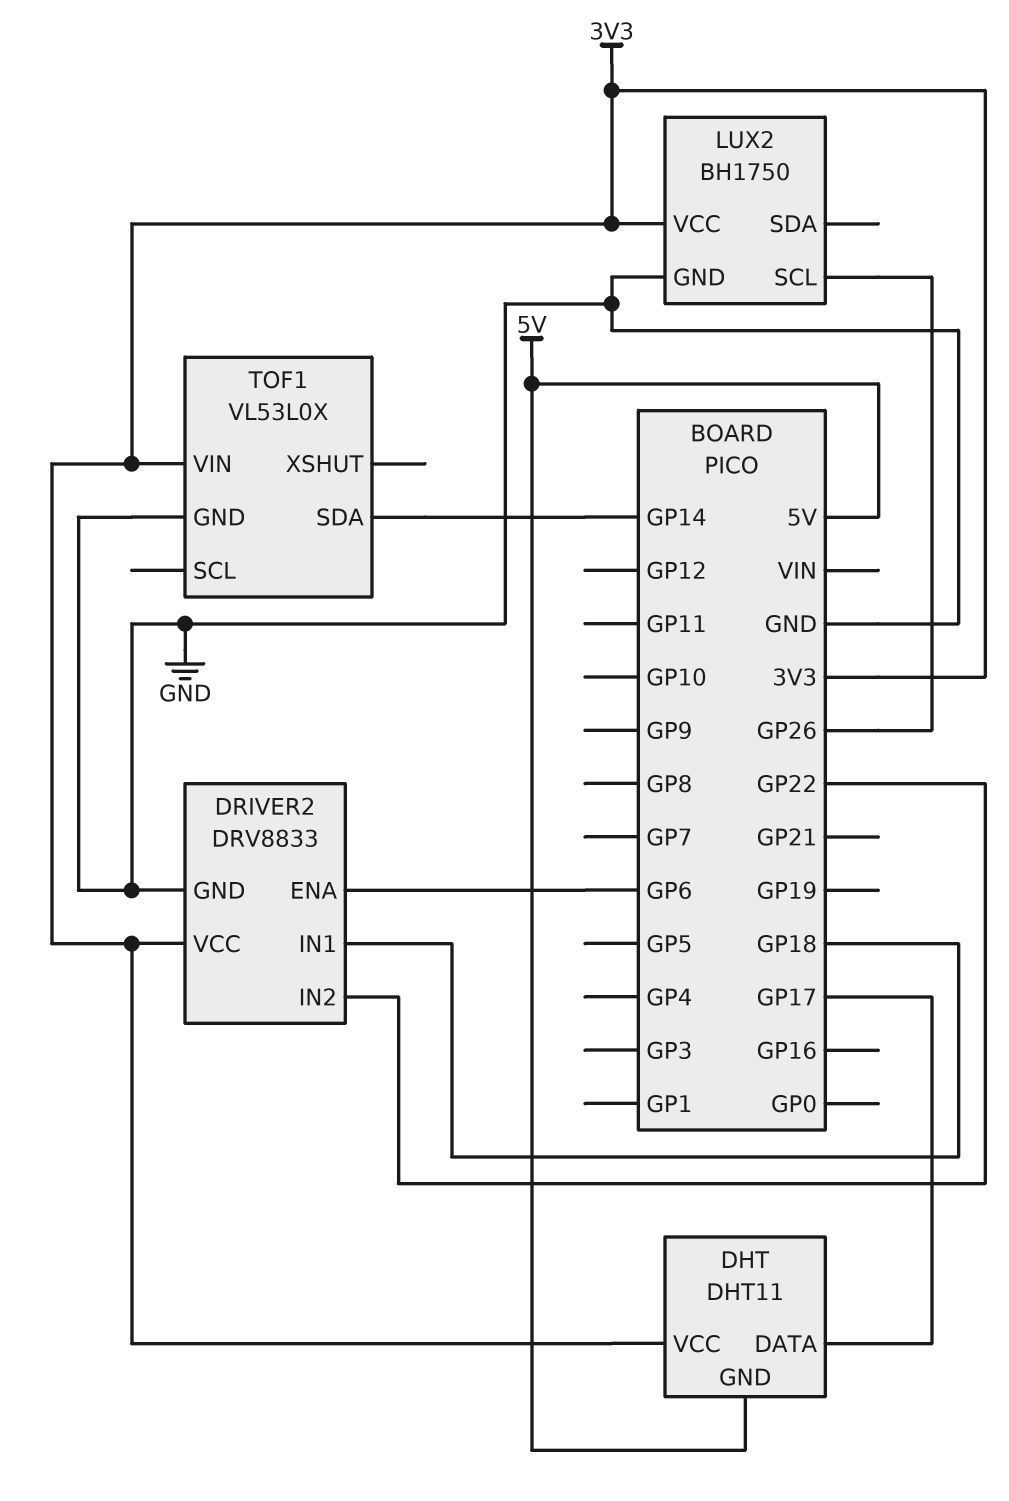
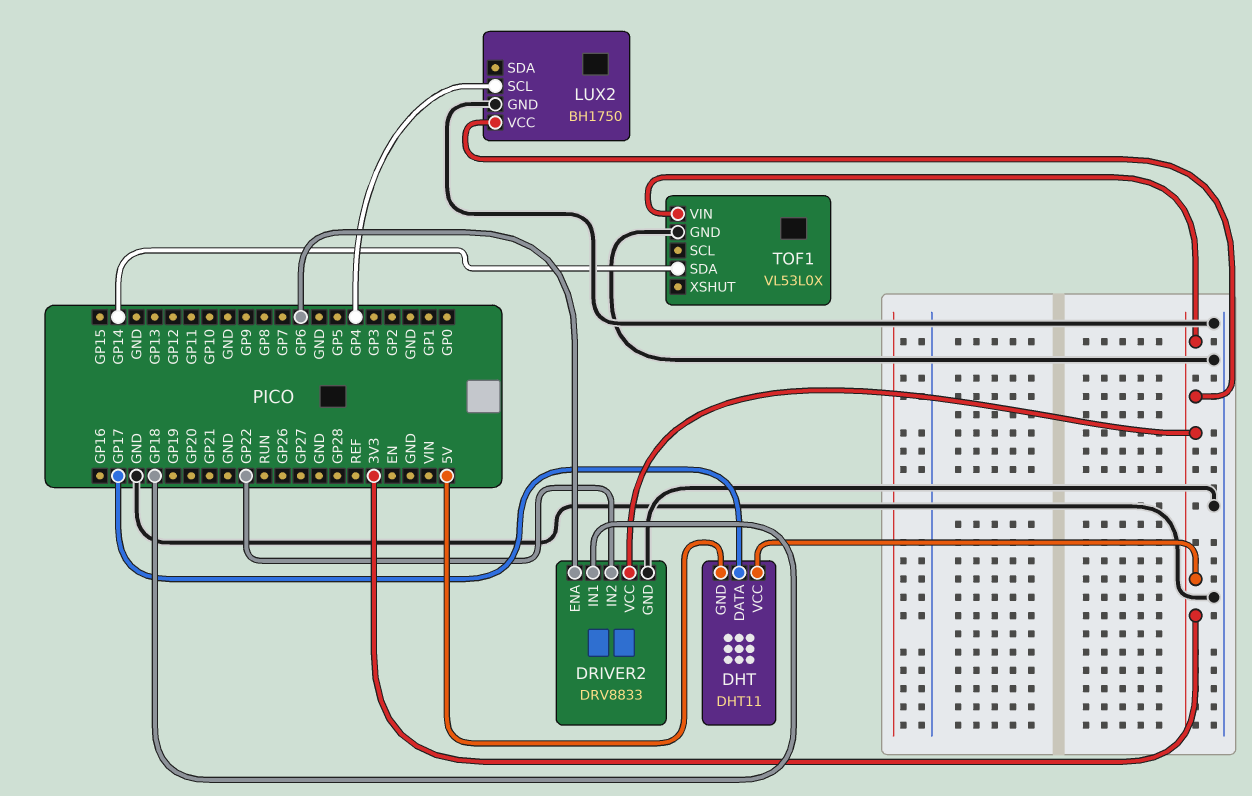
LUX2 pin SCL: GP26 -> GP4

